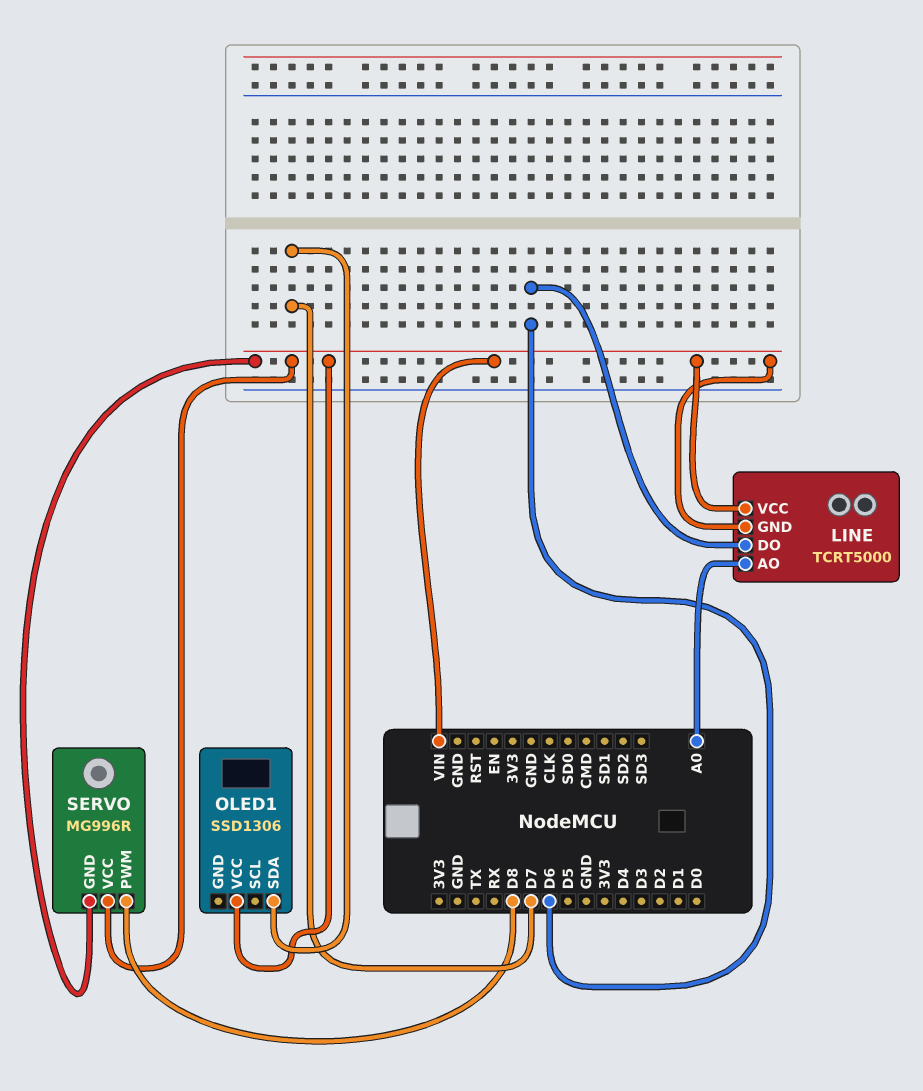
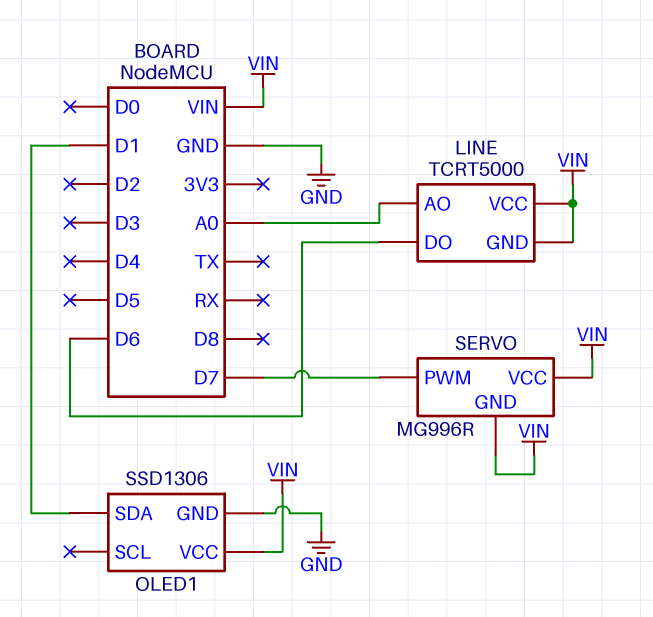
OLED1 pin GND: none -> GND
OLED1 pin SDA: D7 -> D1
SERVO pin PWM: D8 -> D7

